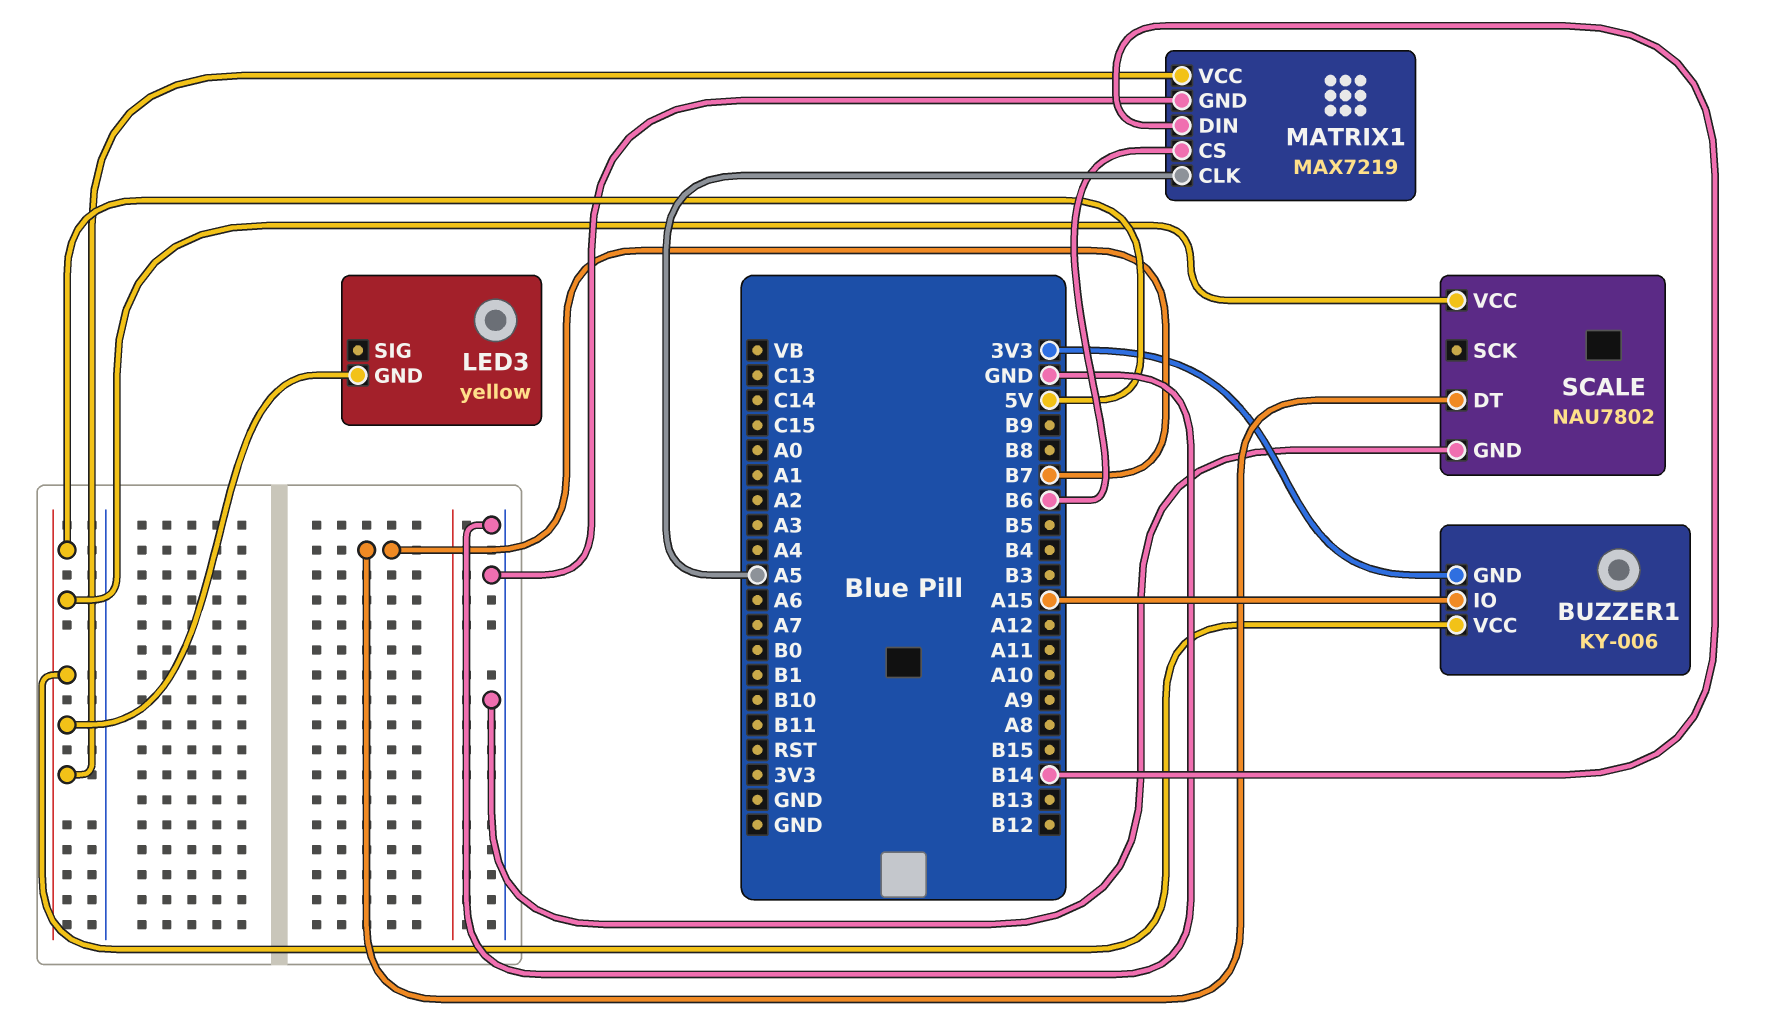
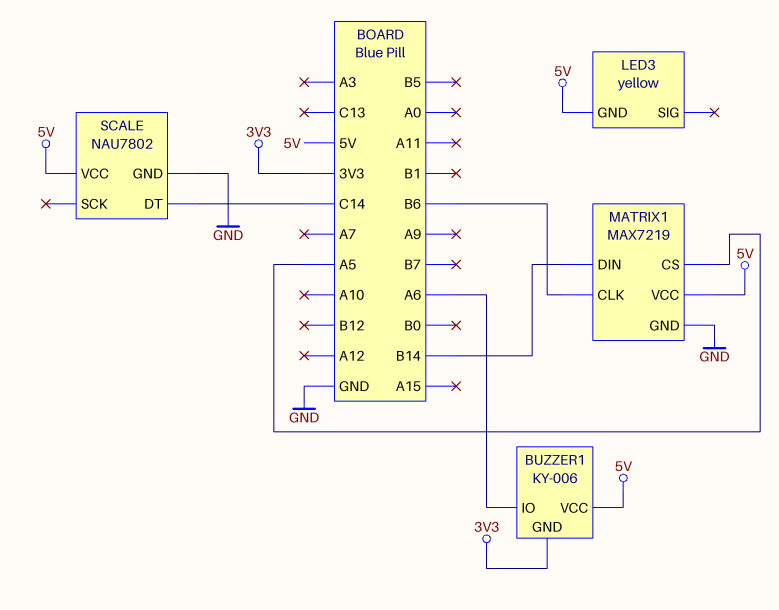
BUZZER1 pin IO: A15 -> A6
MATRIX1 pin CLK: A5 -> B6
MATRIX1 pin CS: B6 -> A5
SCALE pin DT: B7 -> C14

